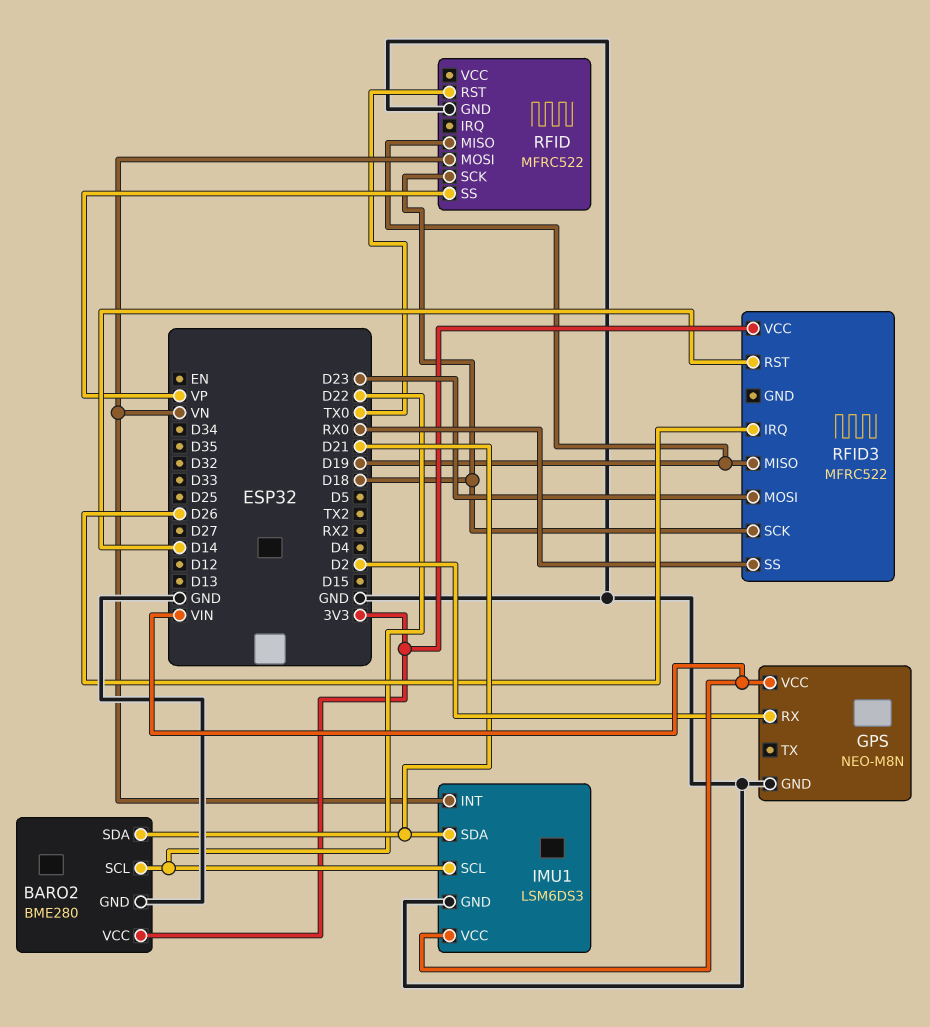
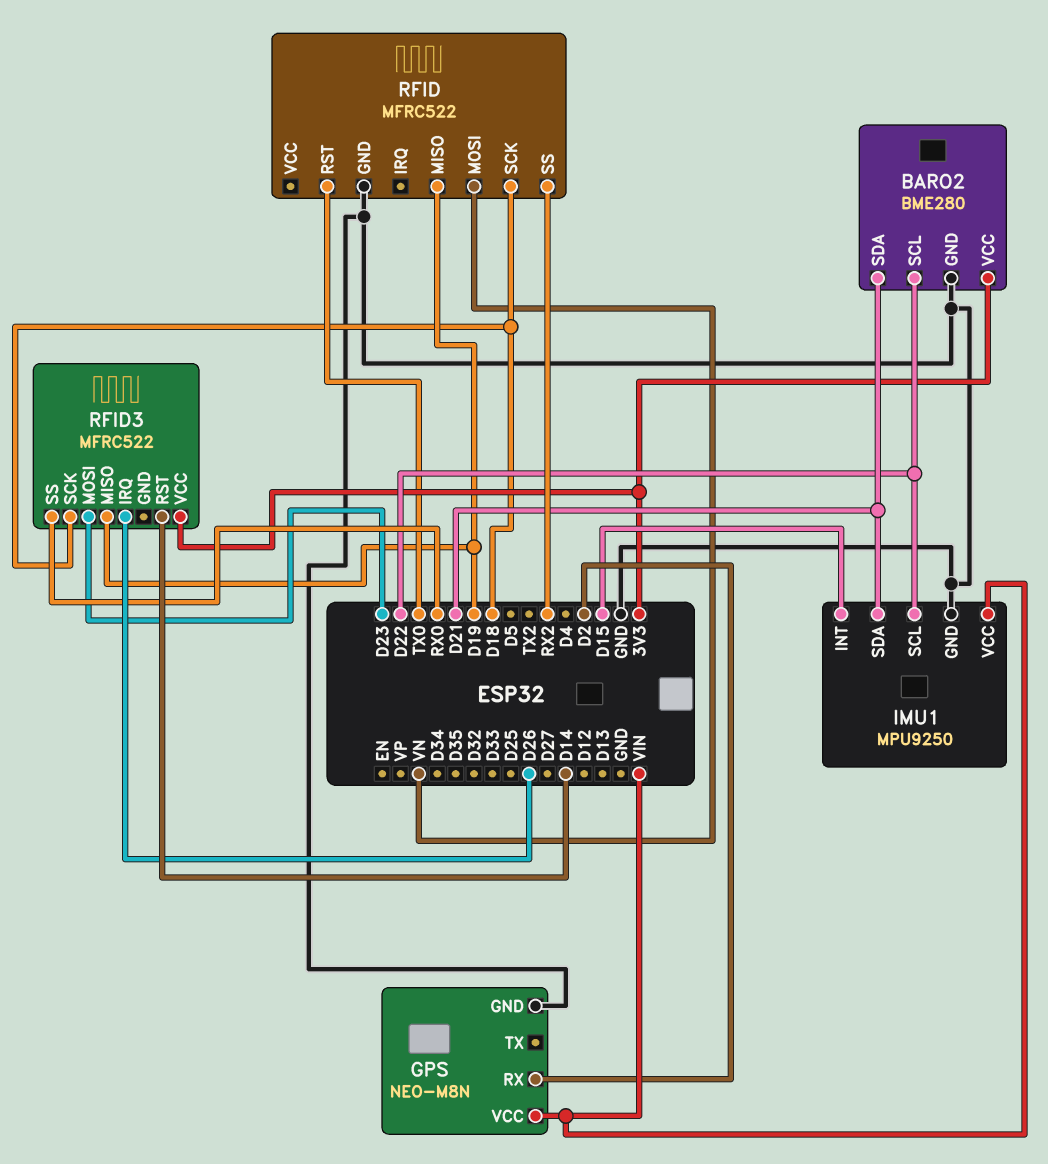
IMU1: LSM6DS3 -> MPU9250
IMU1 pin INT: VN -> D15
RFID pin SS: VP -> RX2

